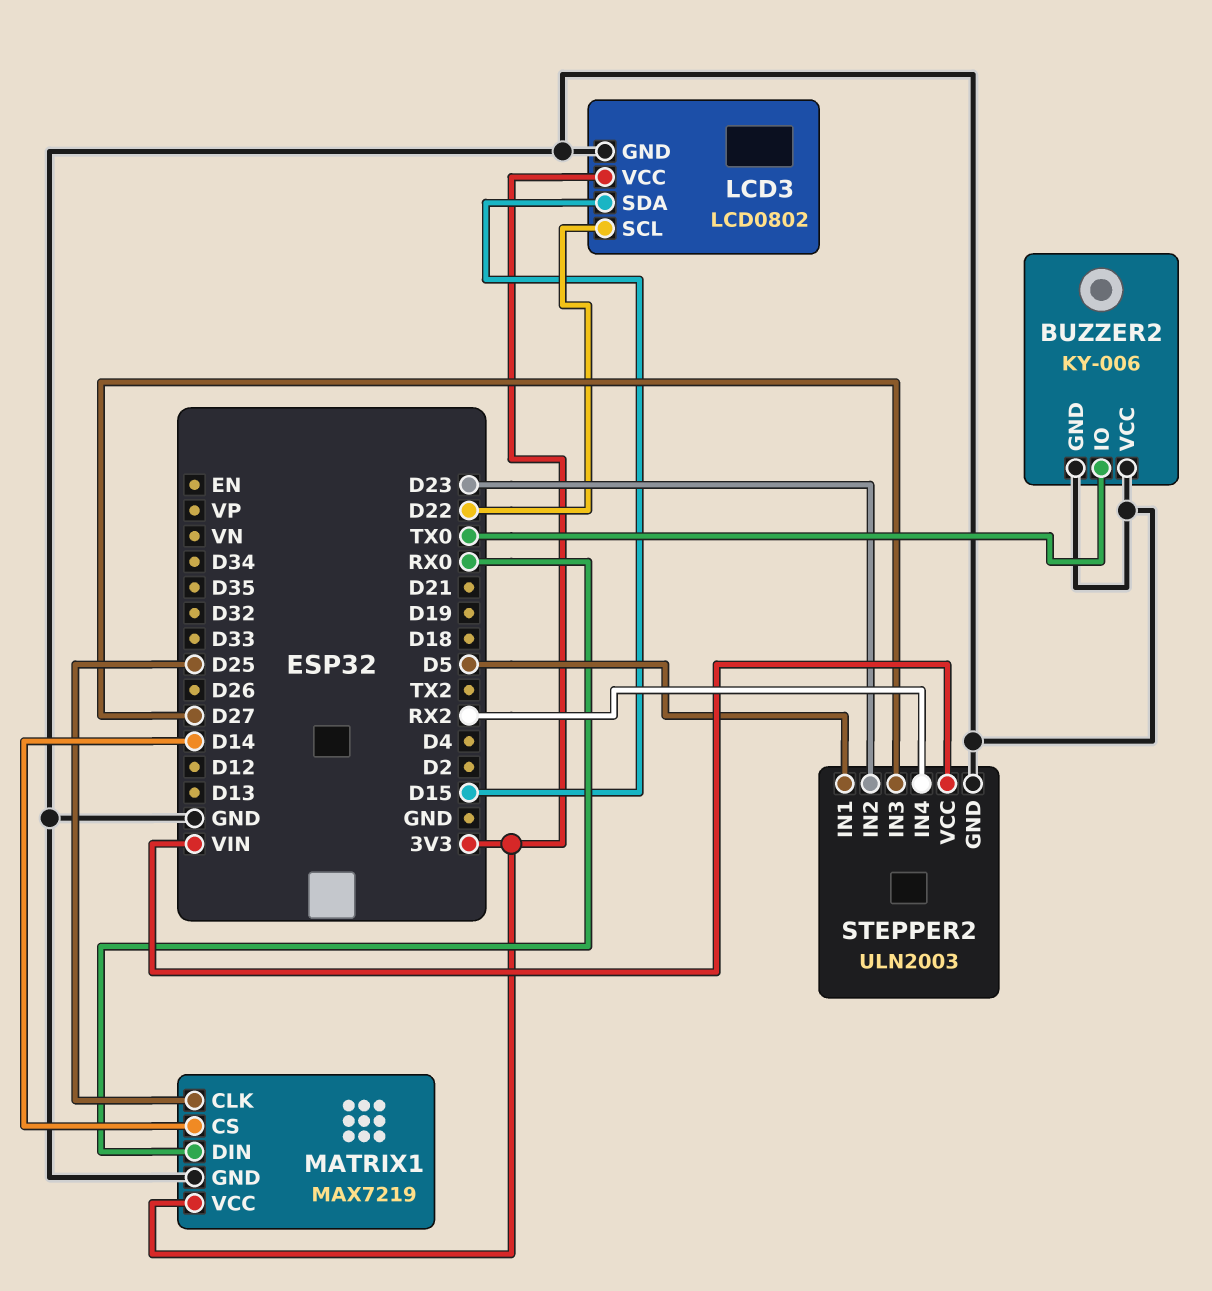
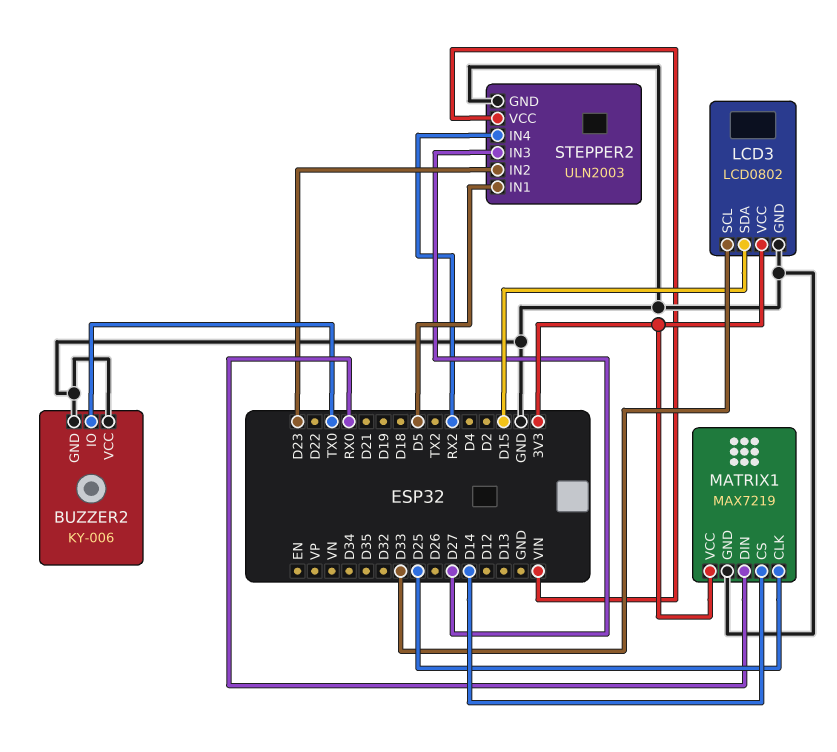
LCD3 pin SCL: D22 -> D33

